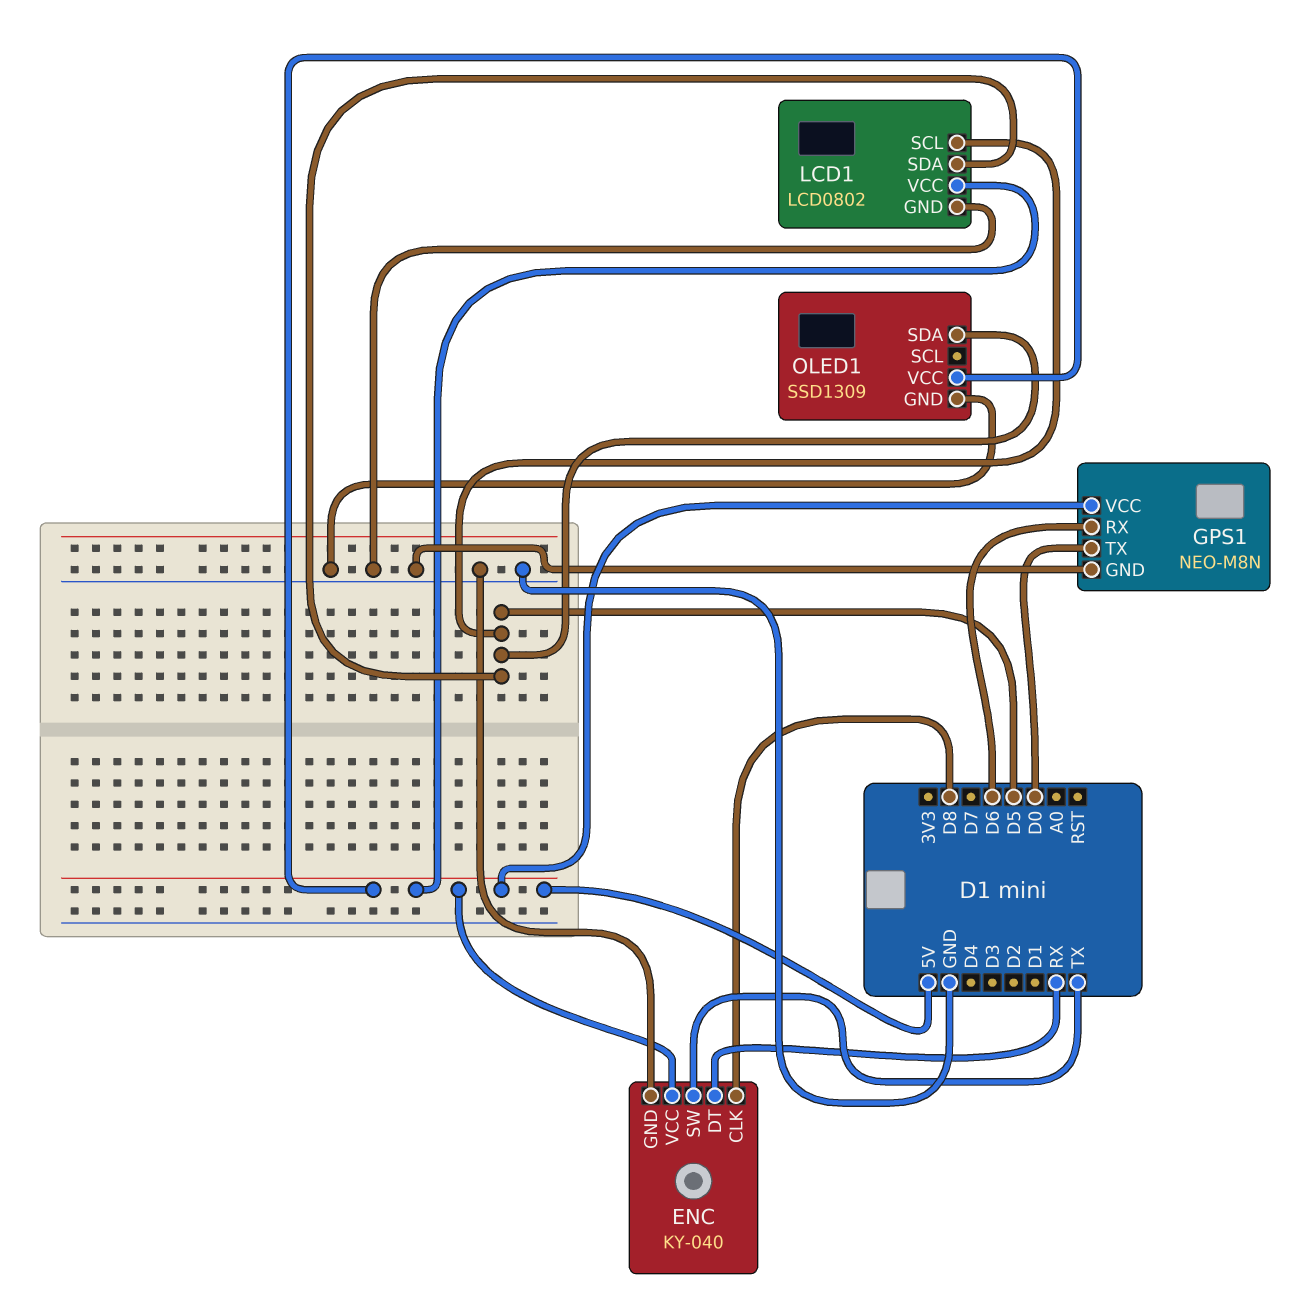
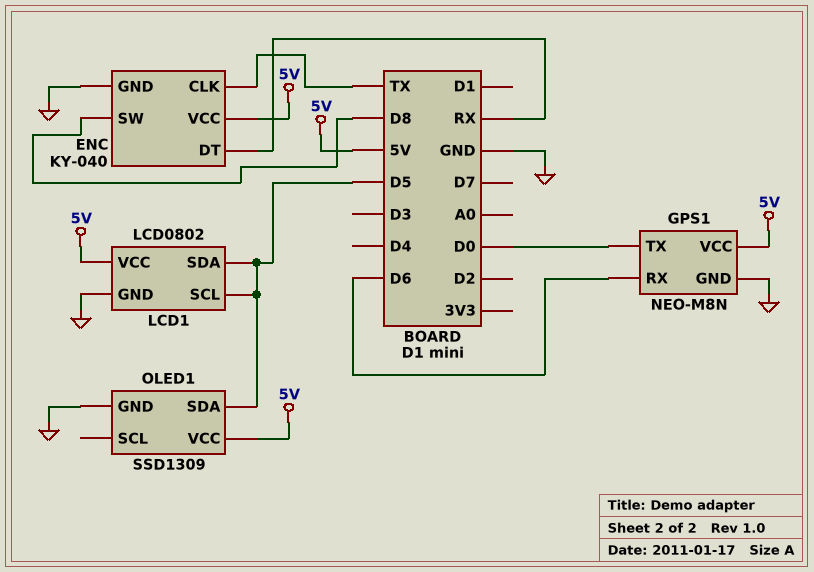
ENC pin CLK: D8 -> TX
ENC pin SW: TX -> D8

